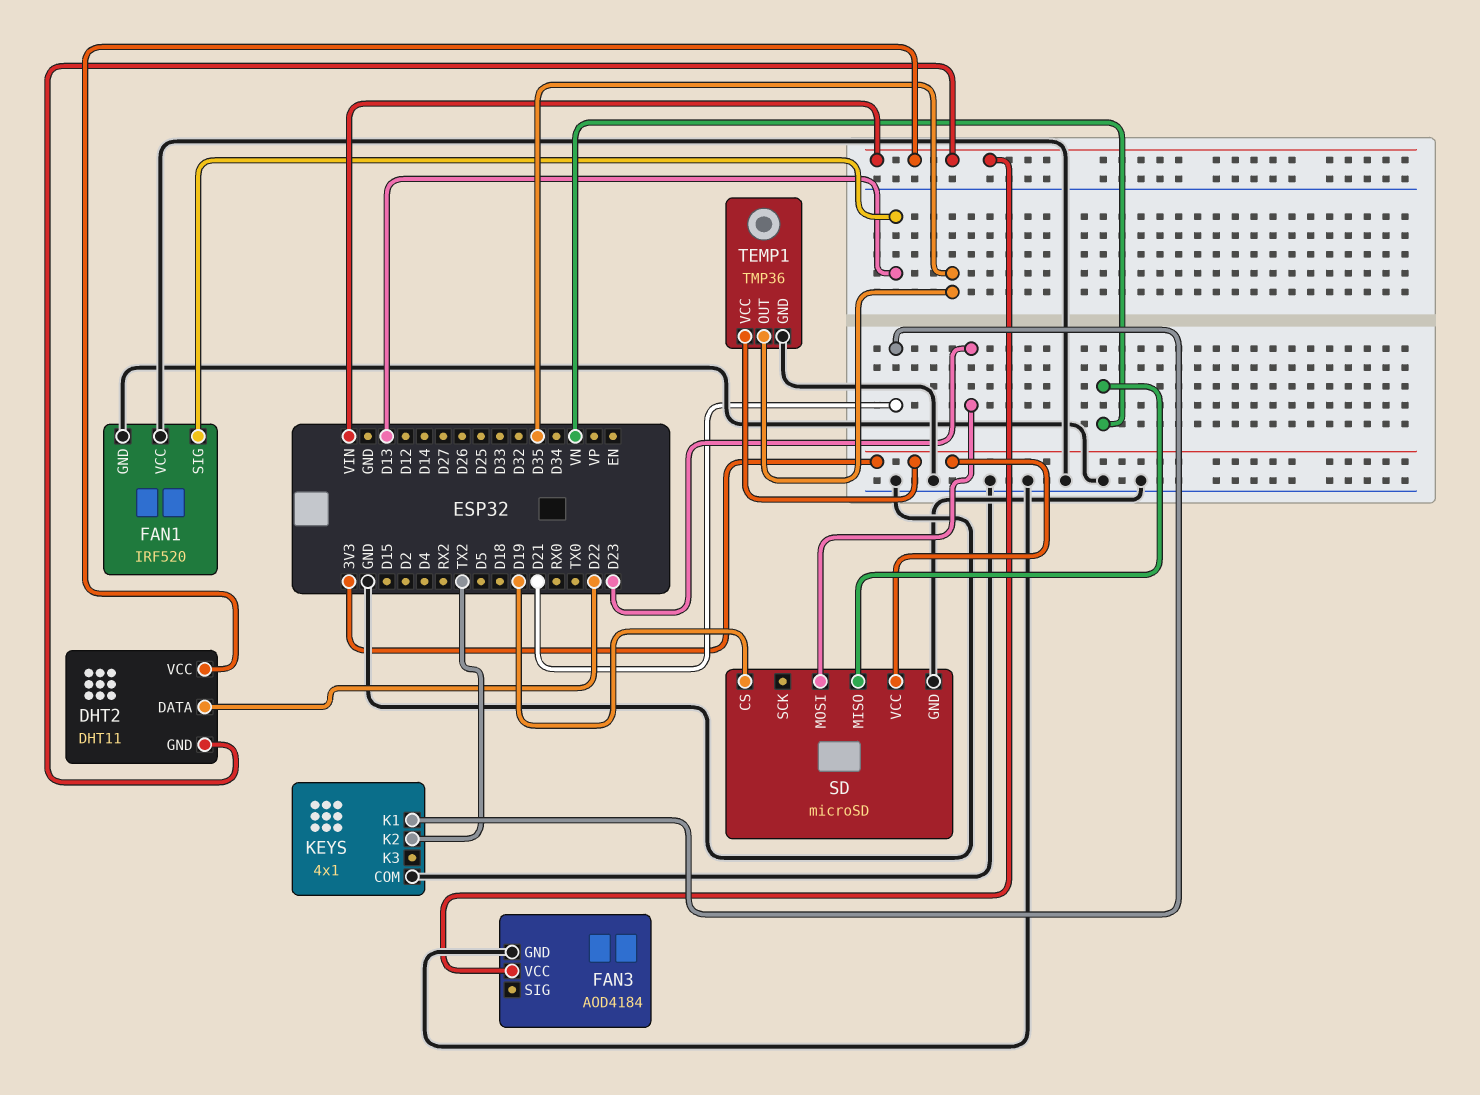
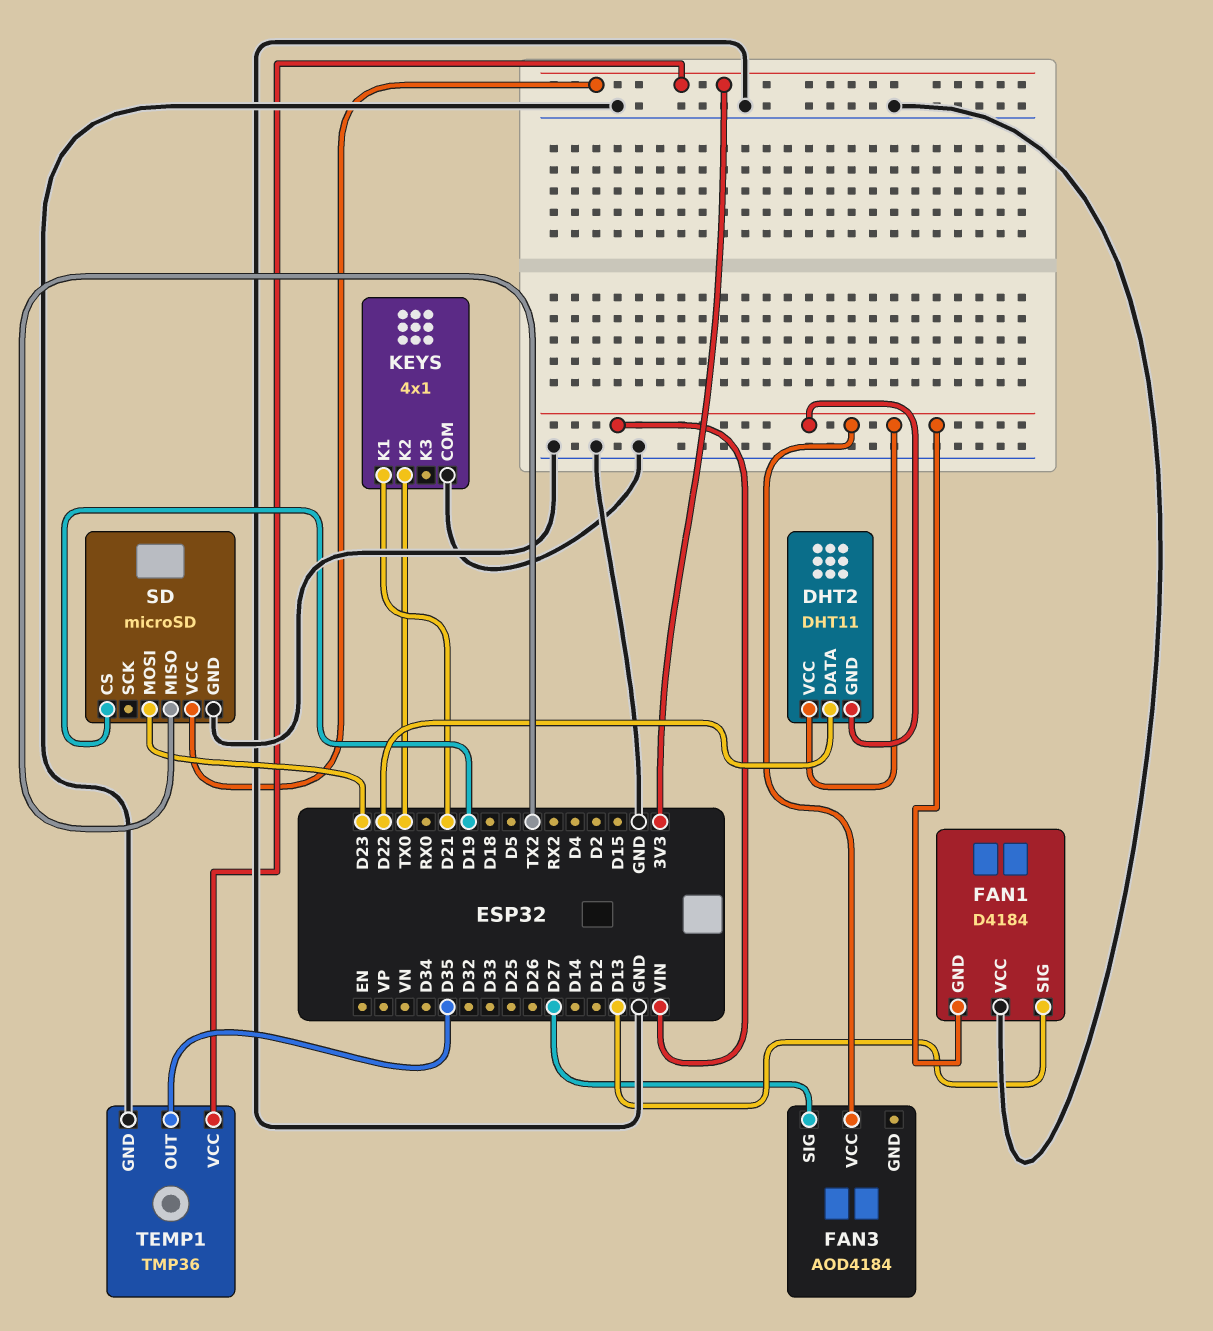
FAN1: IRF520 -> D4184
FAN1 pin GND: GND -> VIN
FAN3 pin GND: GND -> none
FAN3 pin SIG: none -> D27
KEYS pin K2: TX2 -> TX0
SD pin MISO: VN -> TX2

